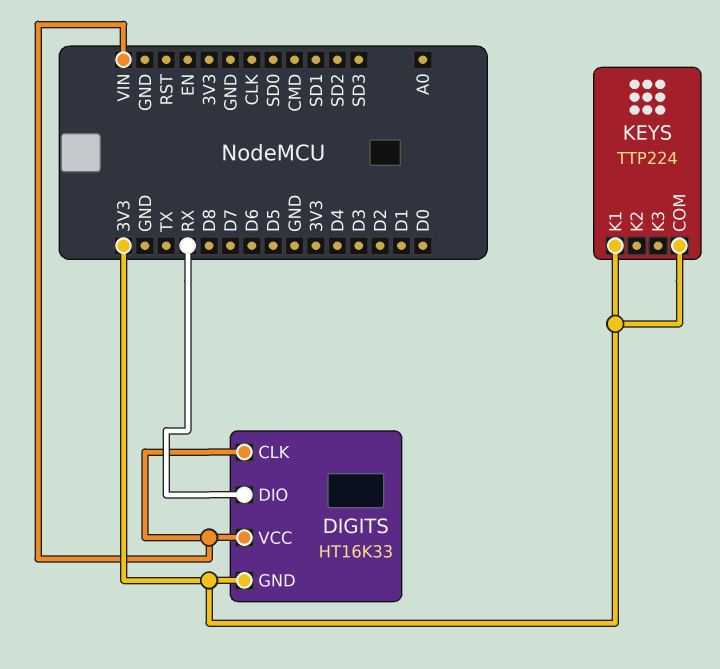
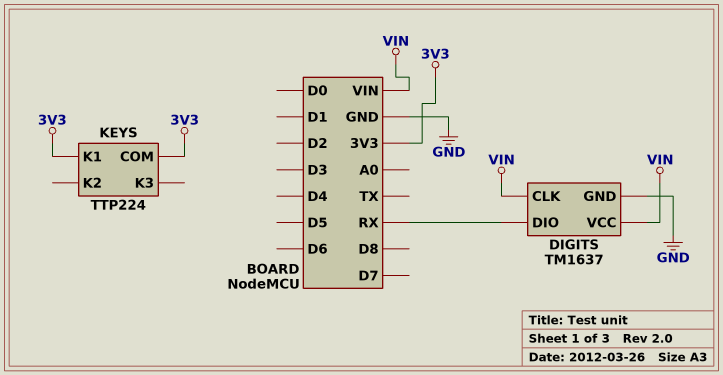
DIGITS: HT16K33 -> TM1637
DIGITS pin GND: 3V3 -> GND

